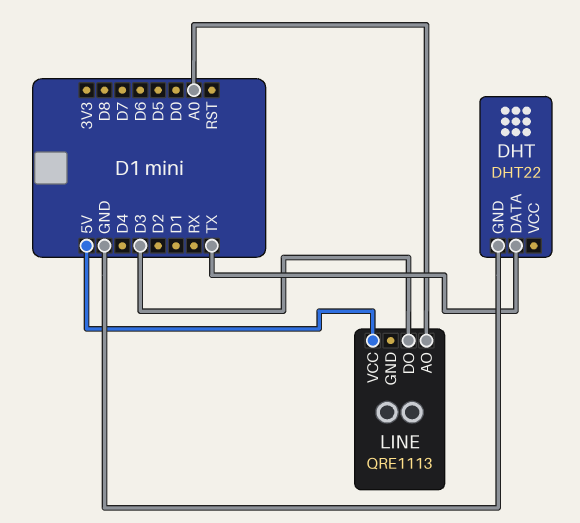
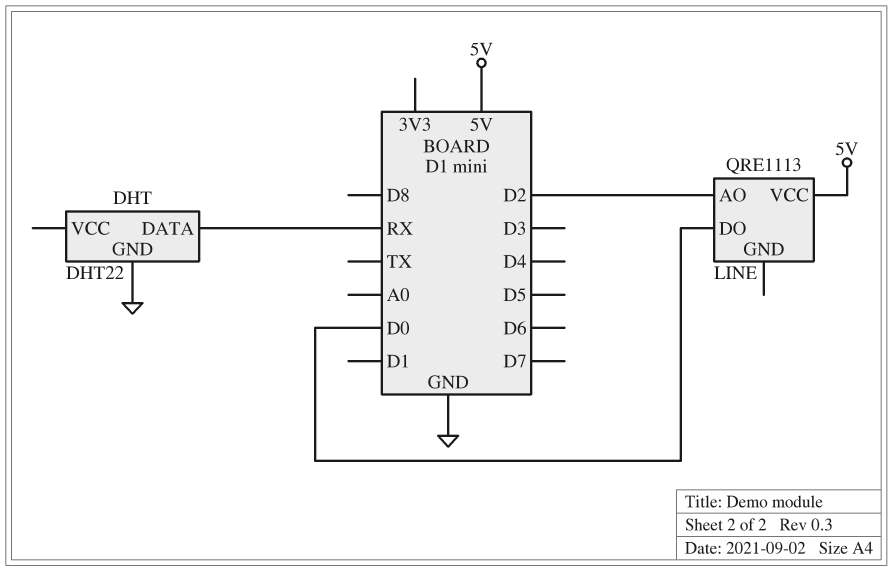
DHT pin DATA: TX -> RX
LINE pin AO: A0 -> D2
LINE pin DO: D3 -> D0

